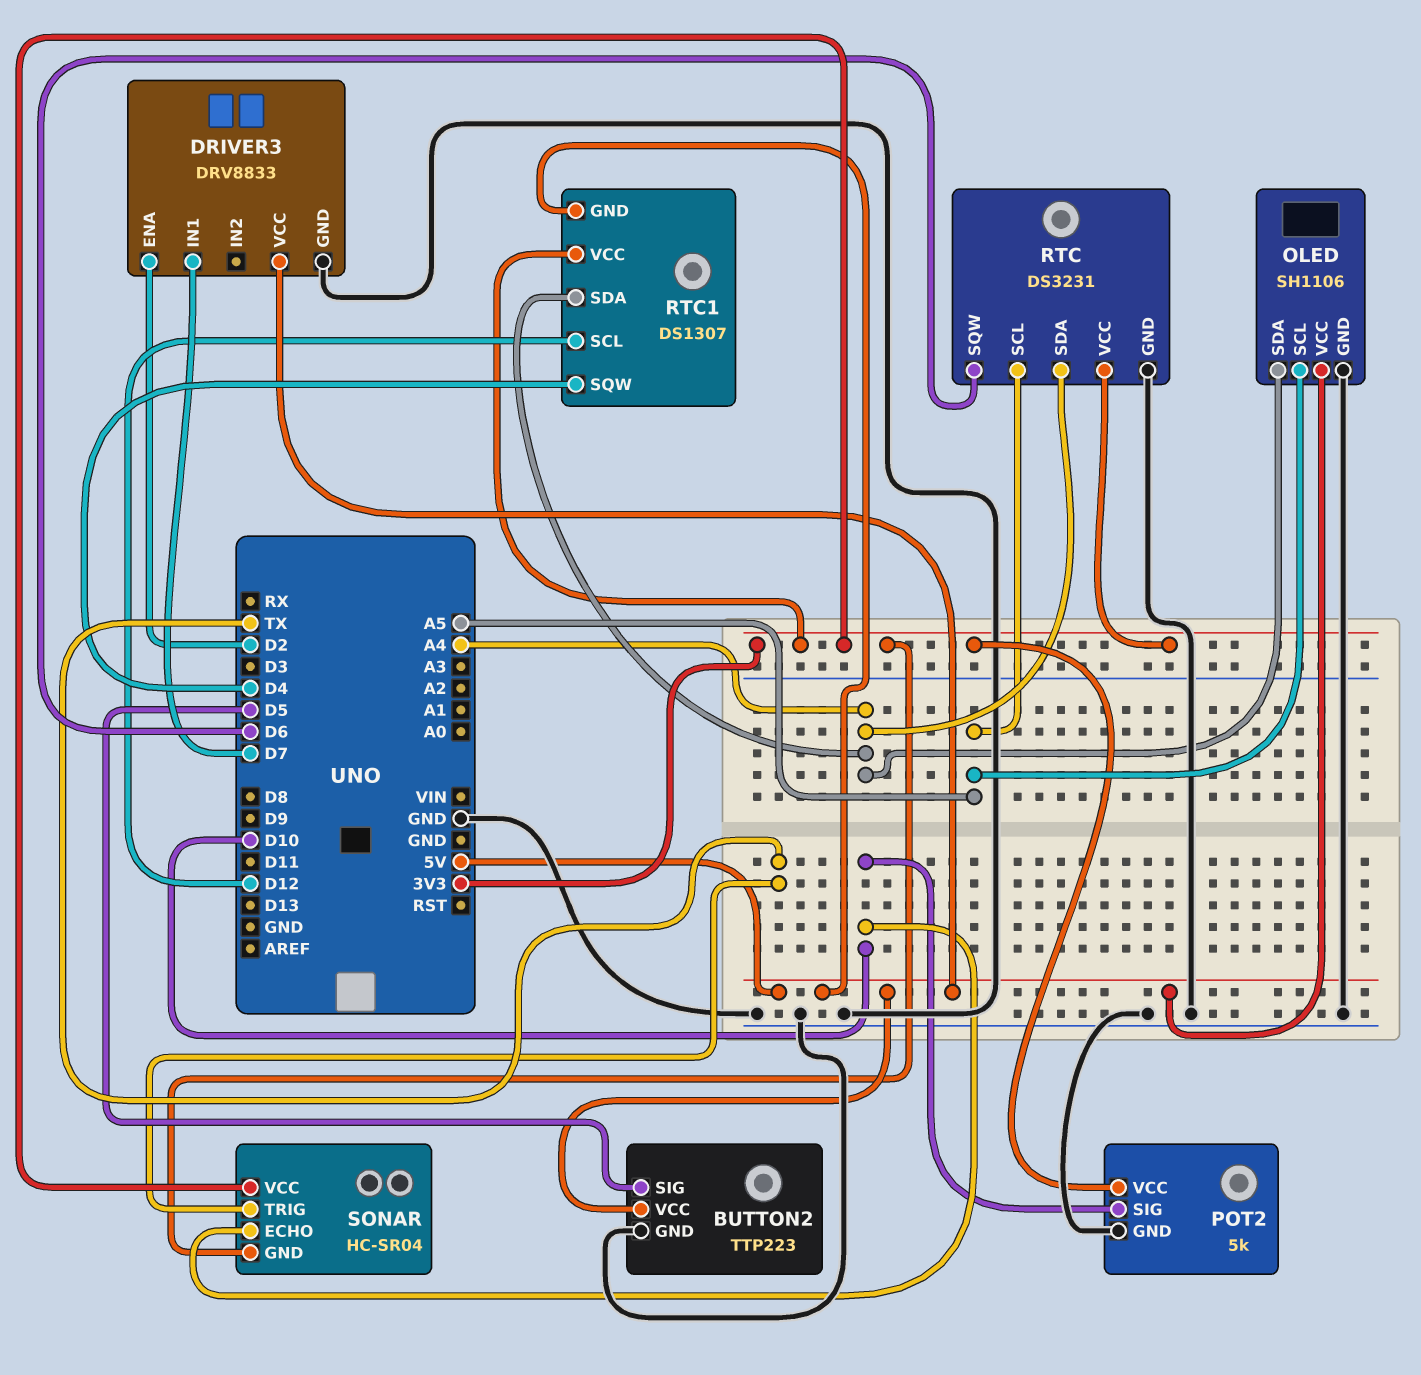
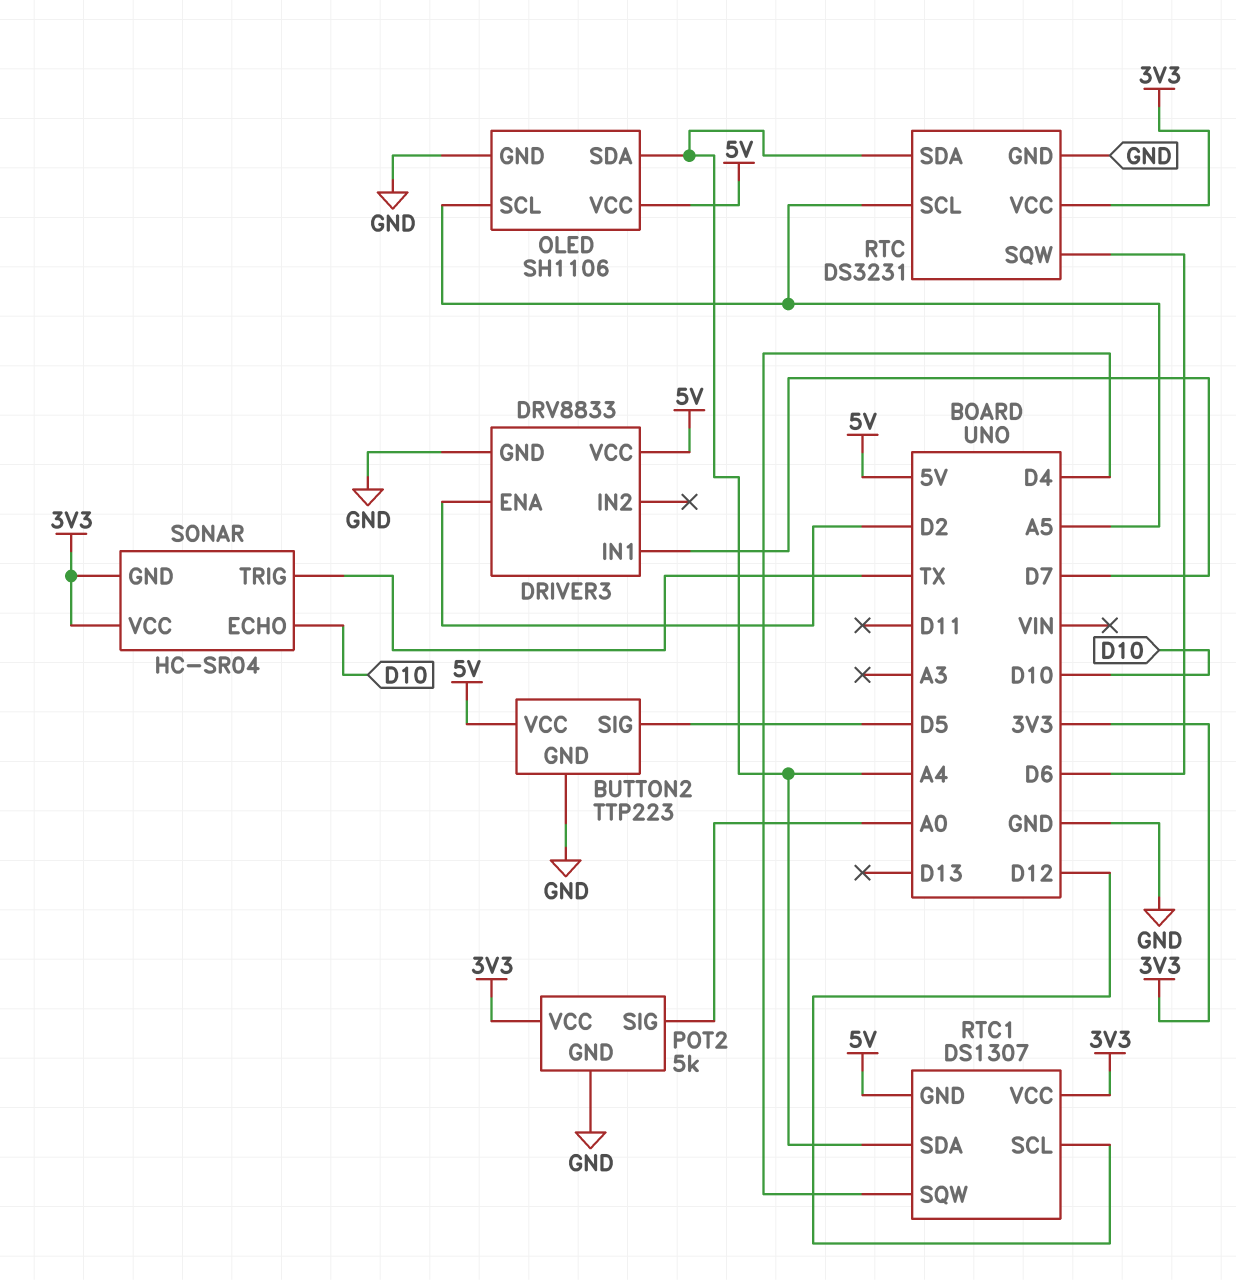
POT2 pin SIG: D10 -> A0

